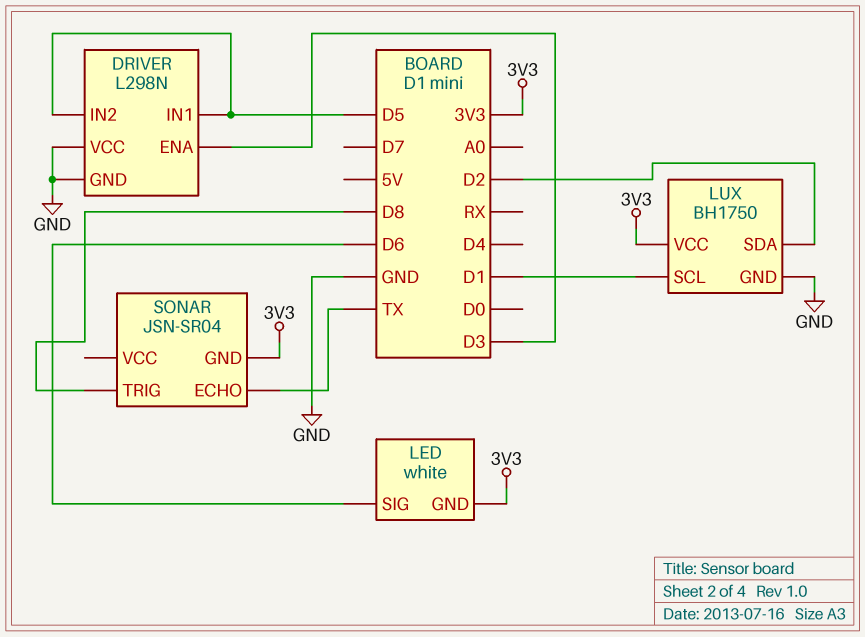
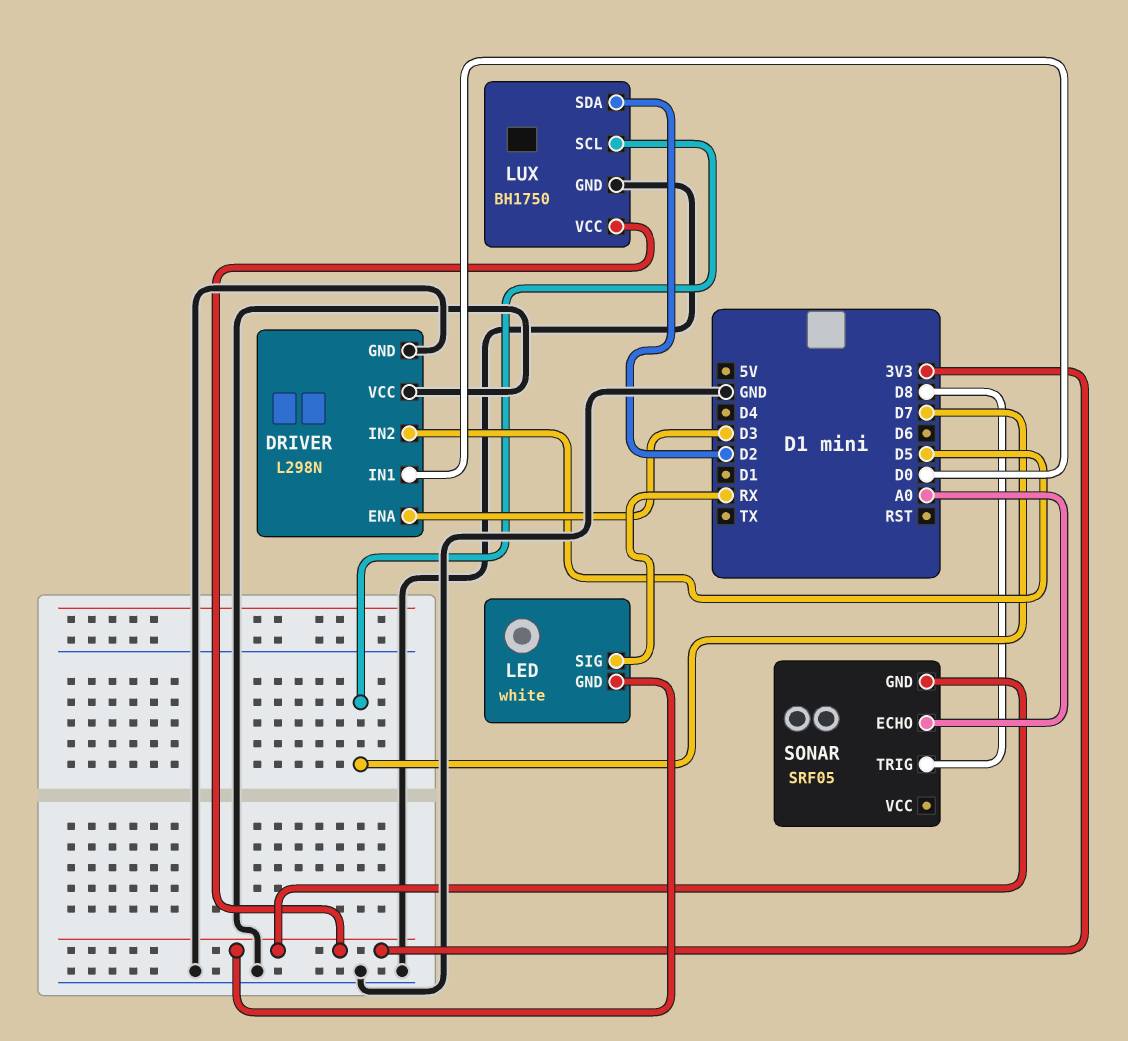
DRIVER pin IN1: D5 -> D0
LED pin SIG: D6 -> RX
LUX pin SCL: D1 -> D7
SONAR: JSN-SR04 -> SRF05
SONAR pin ECHO: TX -> A0

